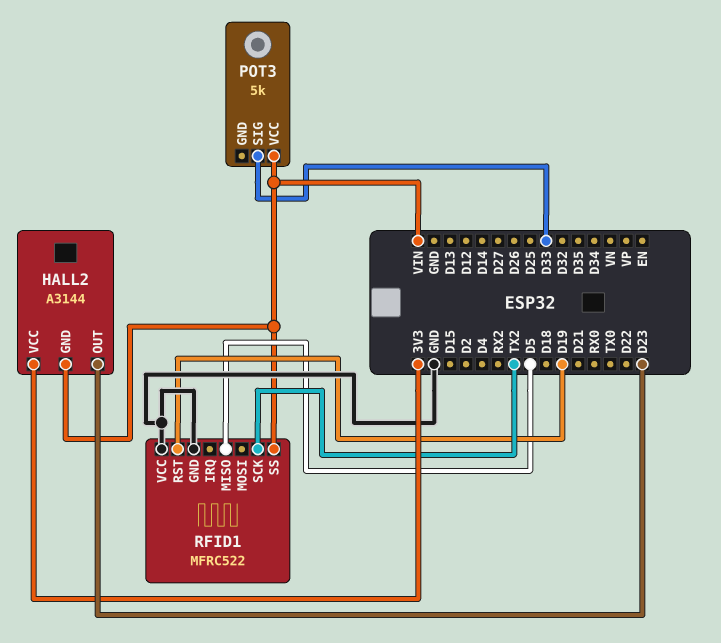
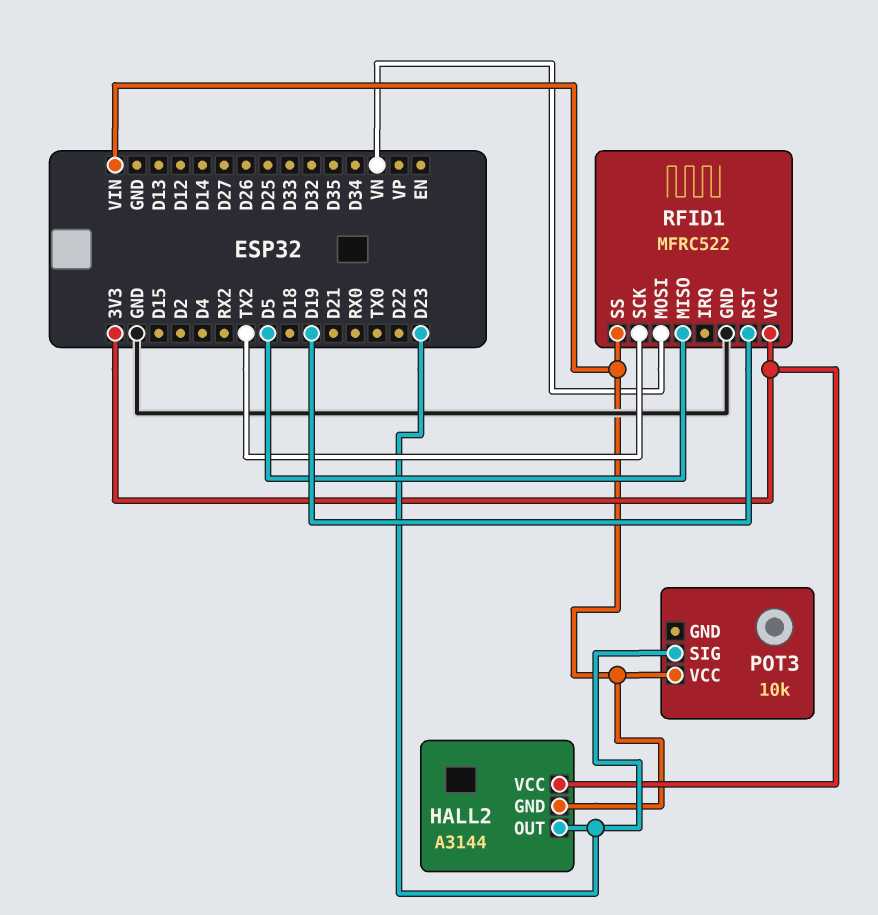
POT3: 5k -> 10k
POT3 pin SIG: D33 -> D23
RFID1 pin MOSI: none -> VN
RFID1 pin VCC: GND -> 3V3

